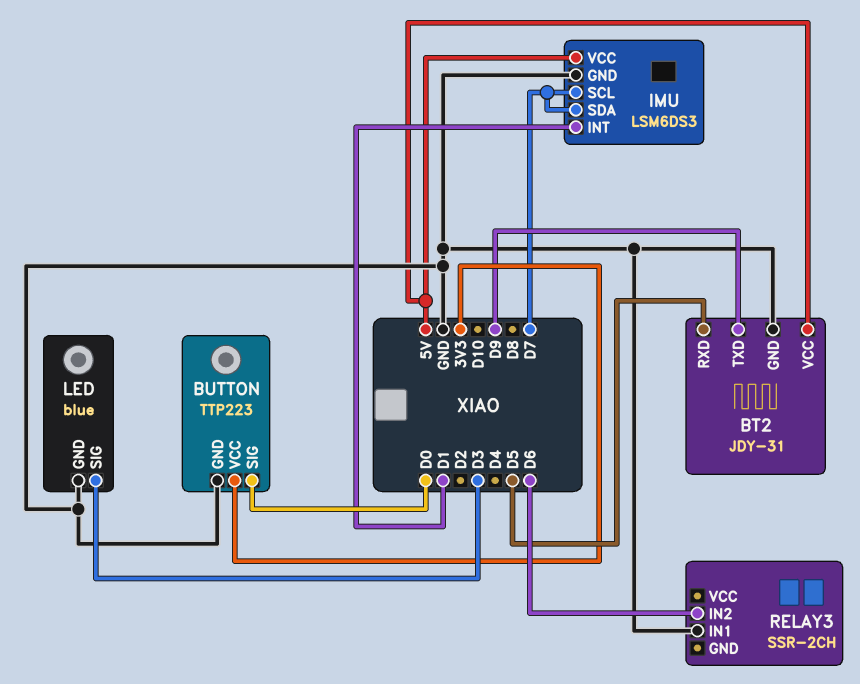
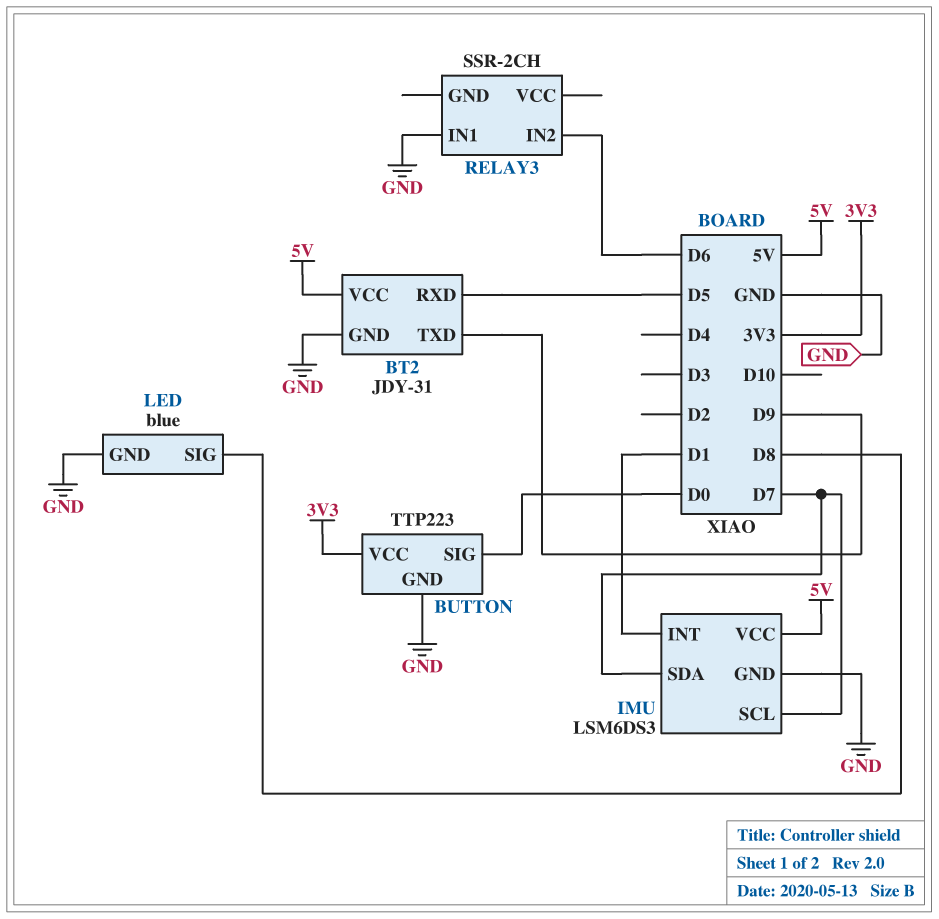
LED pin SIG: D3 -> D8

